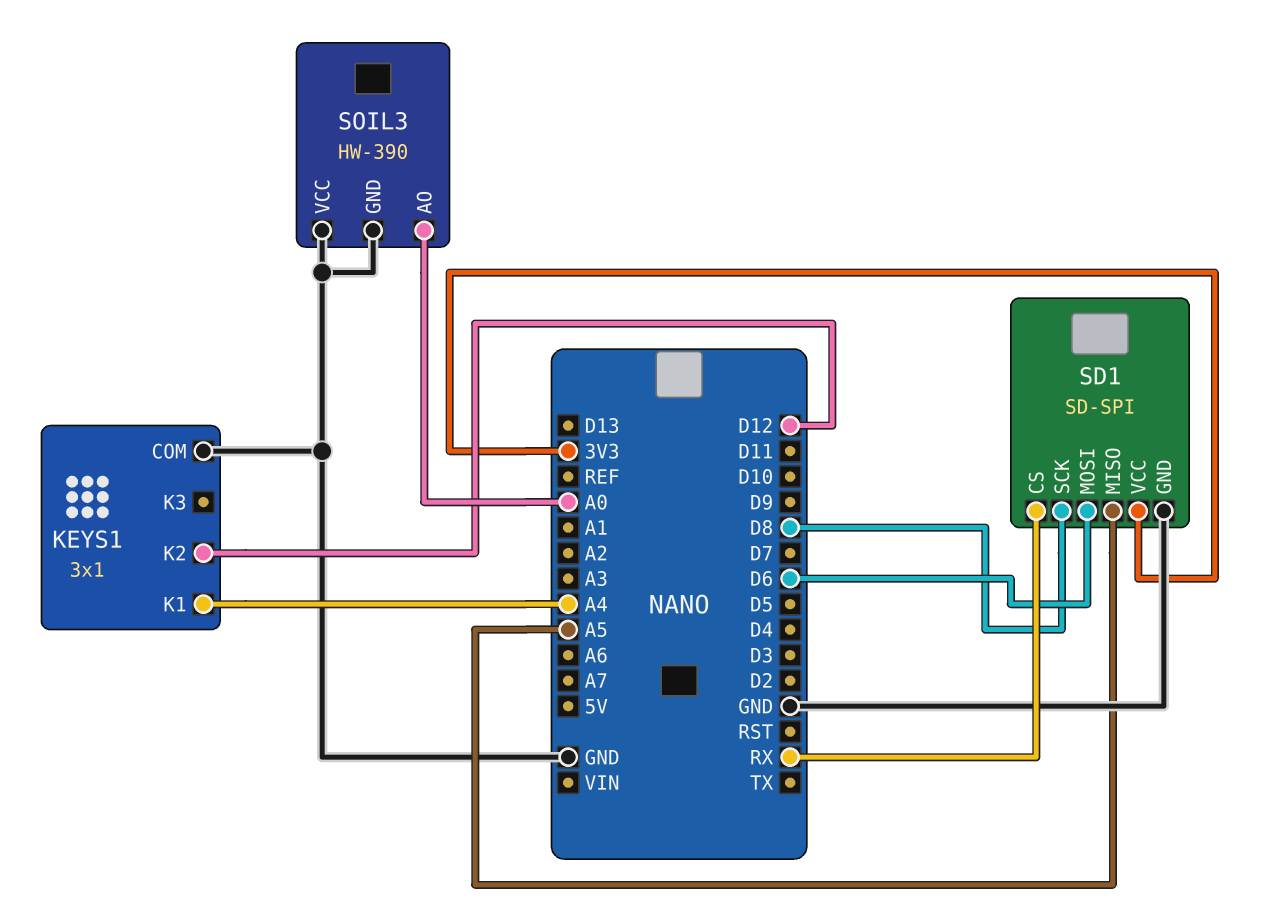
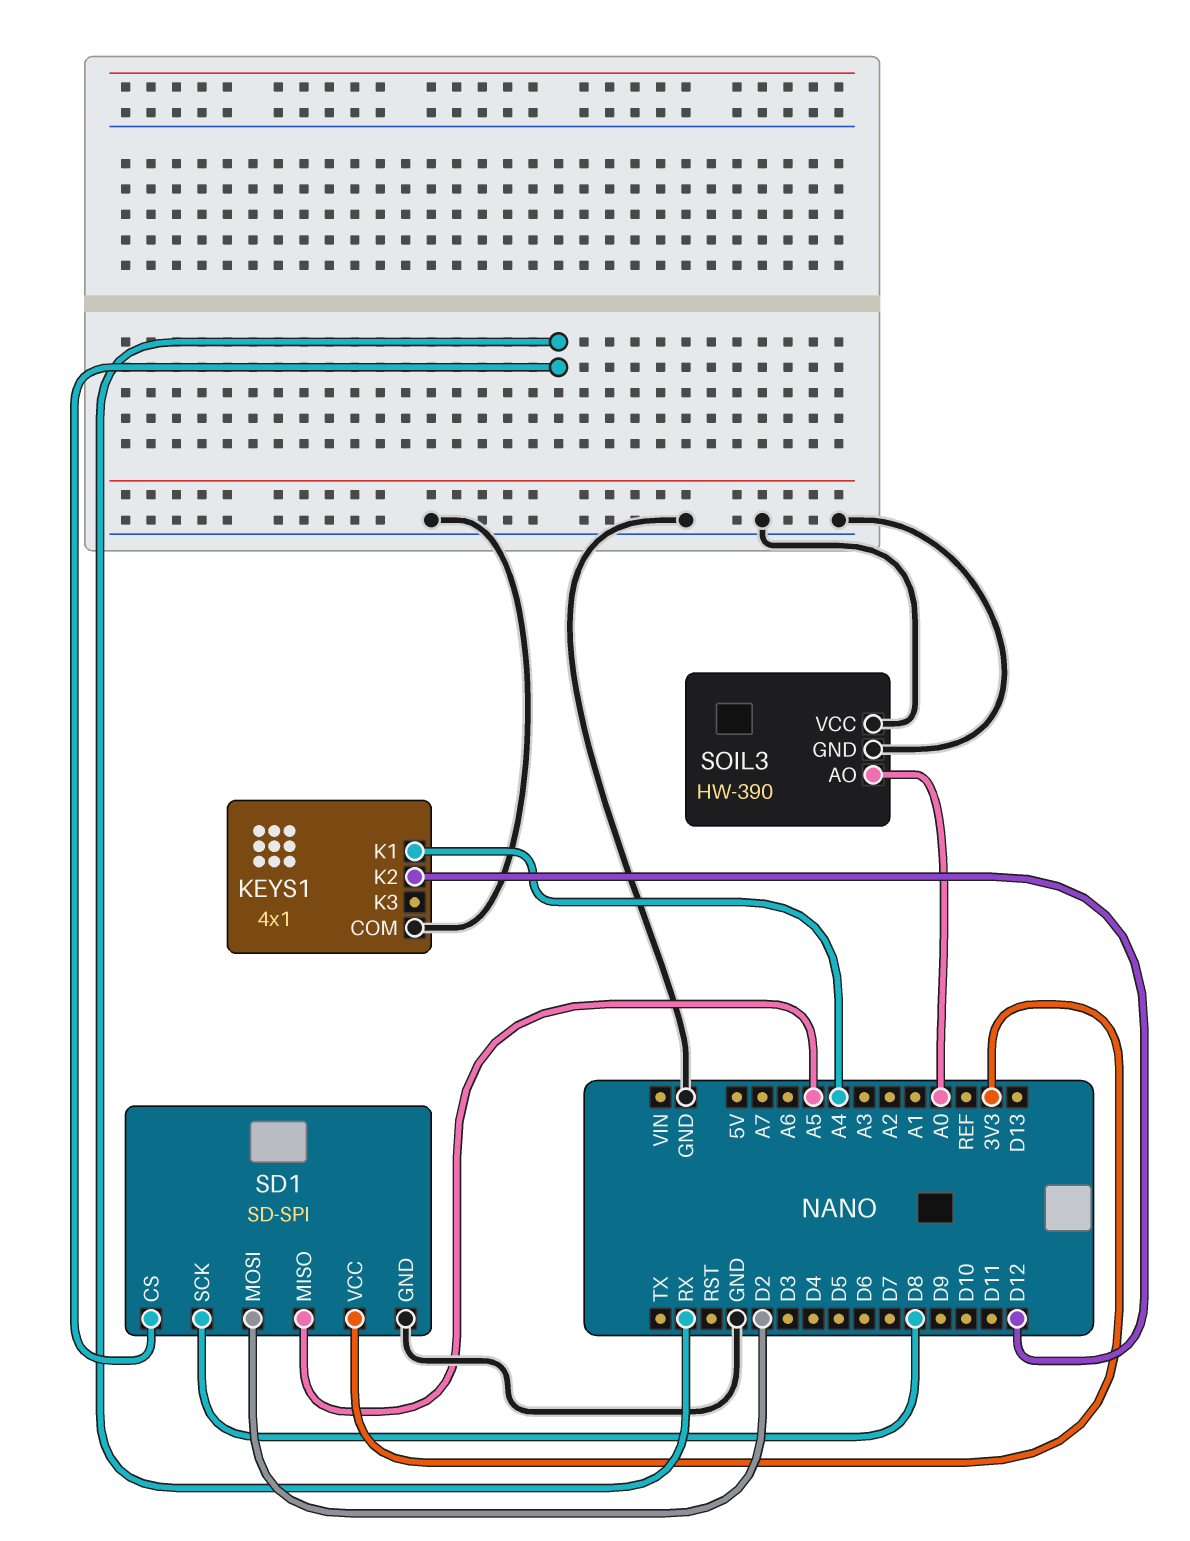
KEYS1: 3x1 -> 4x1
SD1 pin MOSI: D6 -> D2

